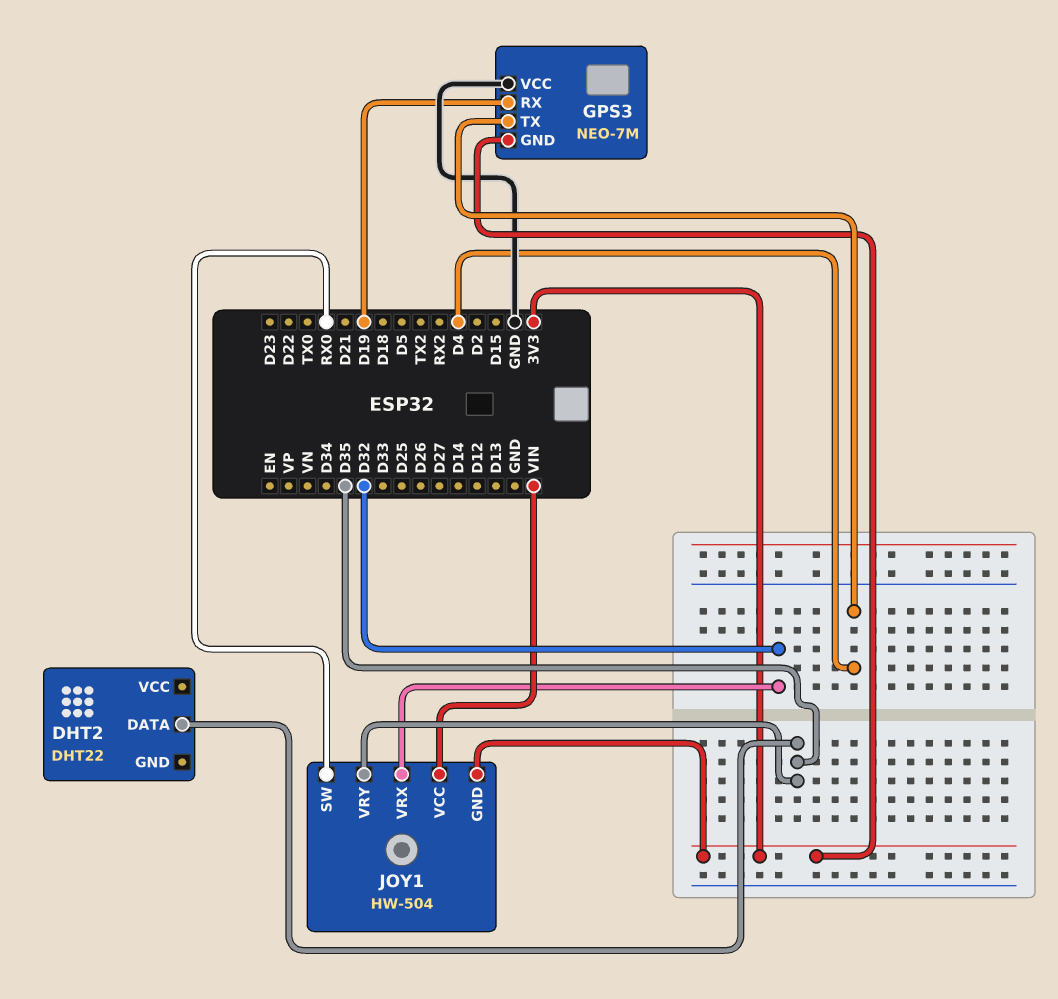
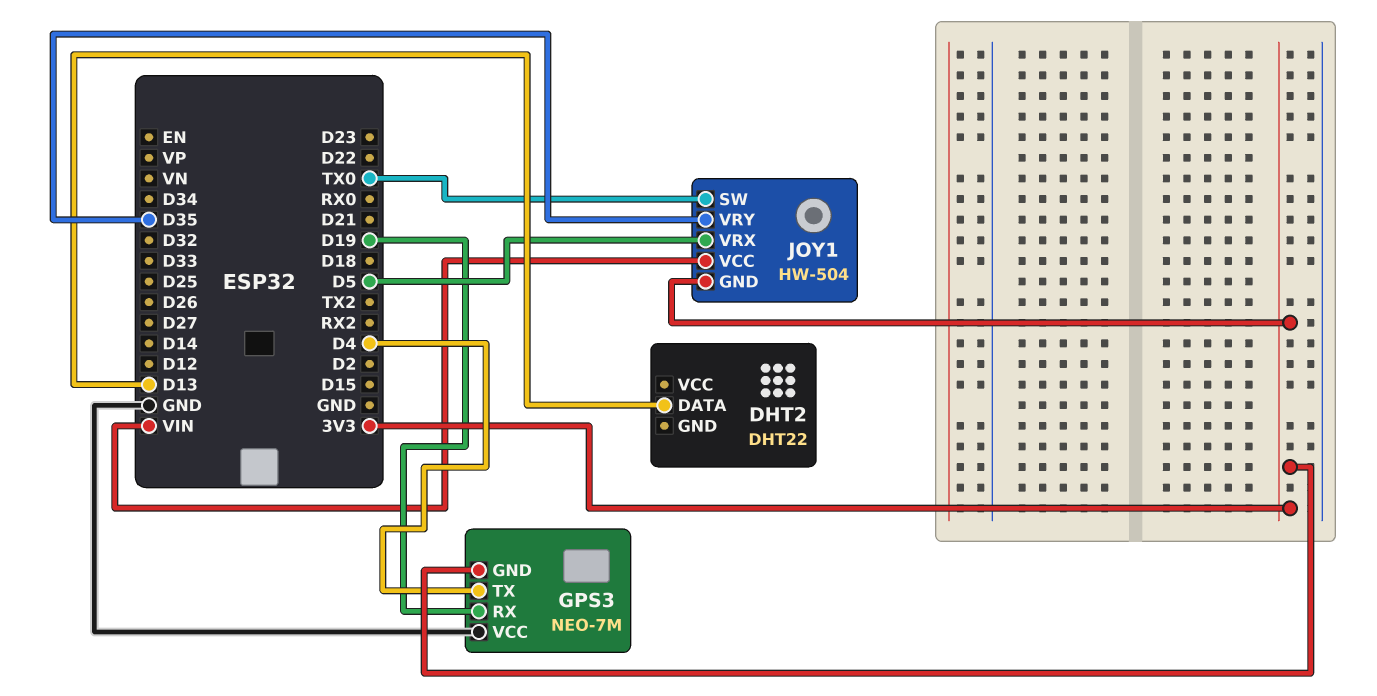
DHT2 pin DATA: D35 -> D13
JOY1 pin SW: RX0 -> TX0
JOY1 pin VRX: D32 -> D5

